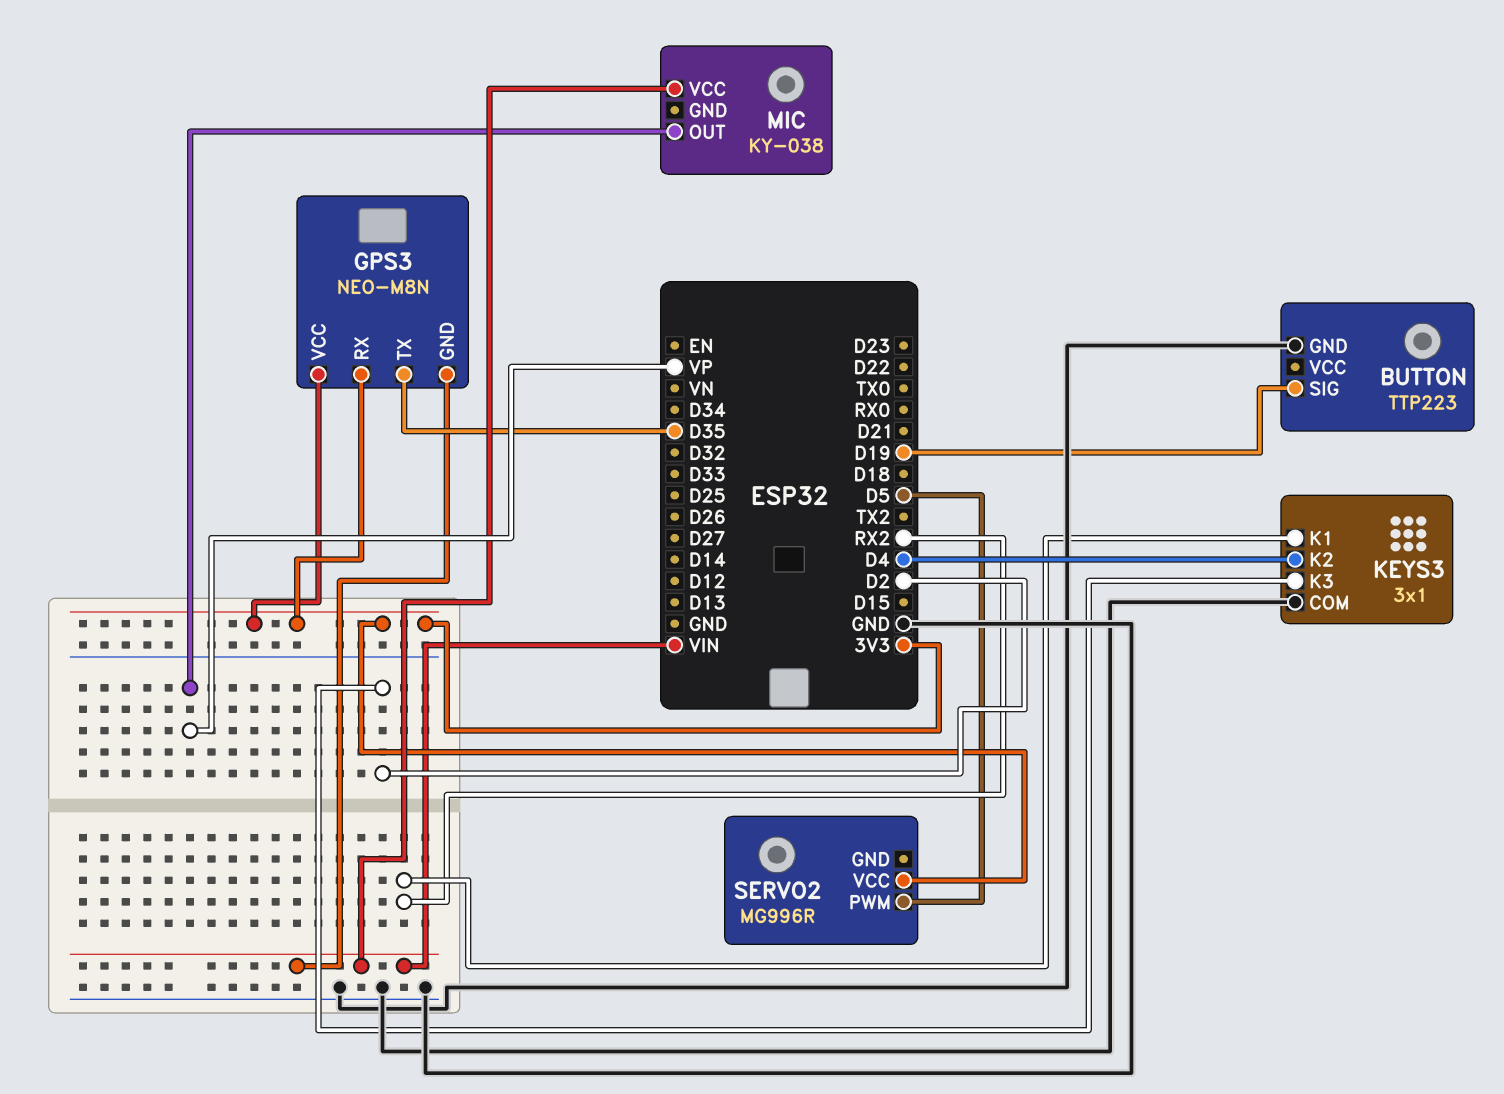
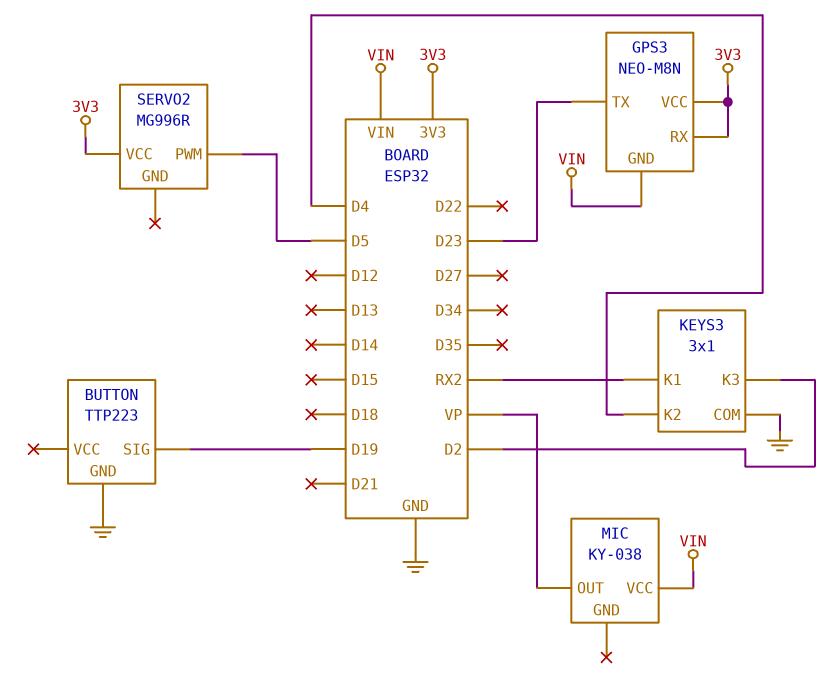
GPS3 pin TX: D35 -> D23

